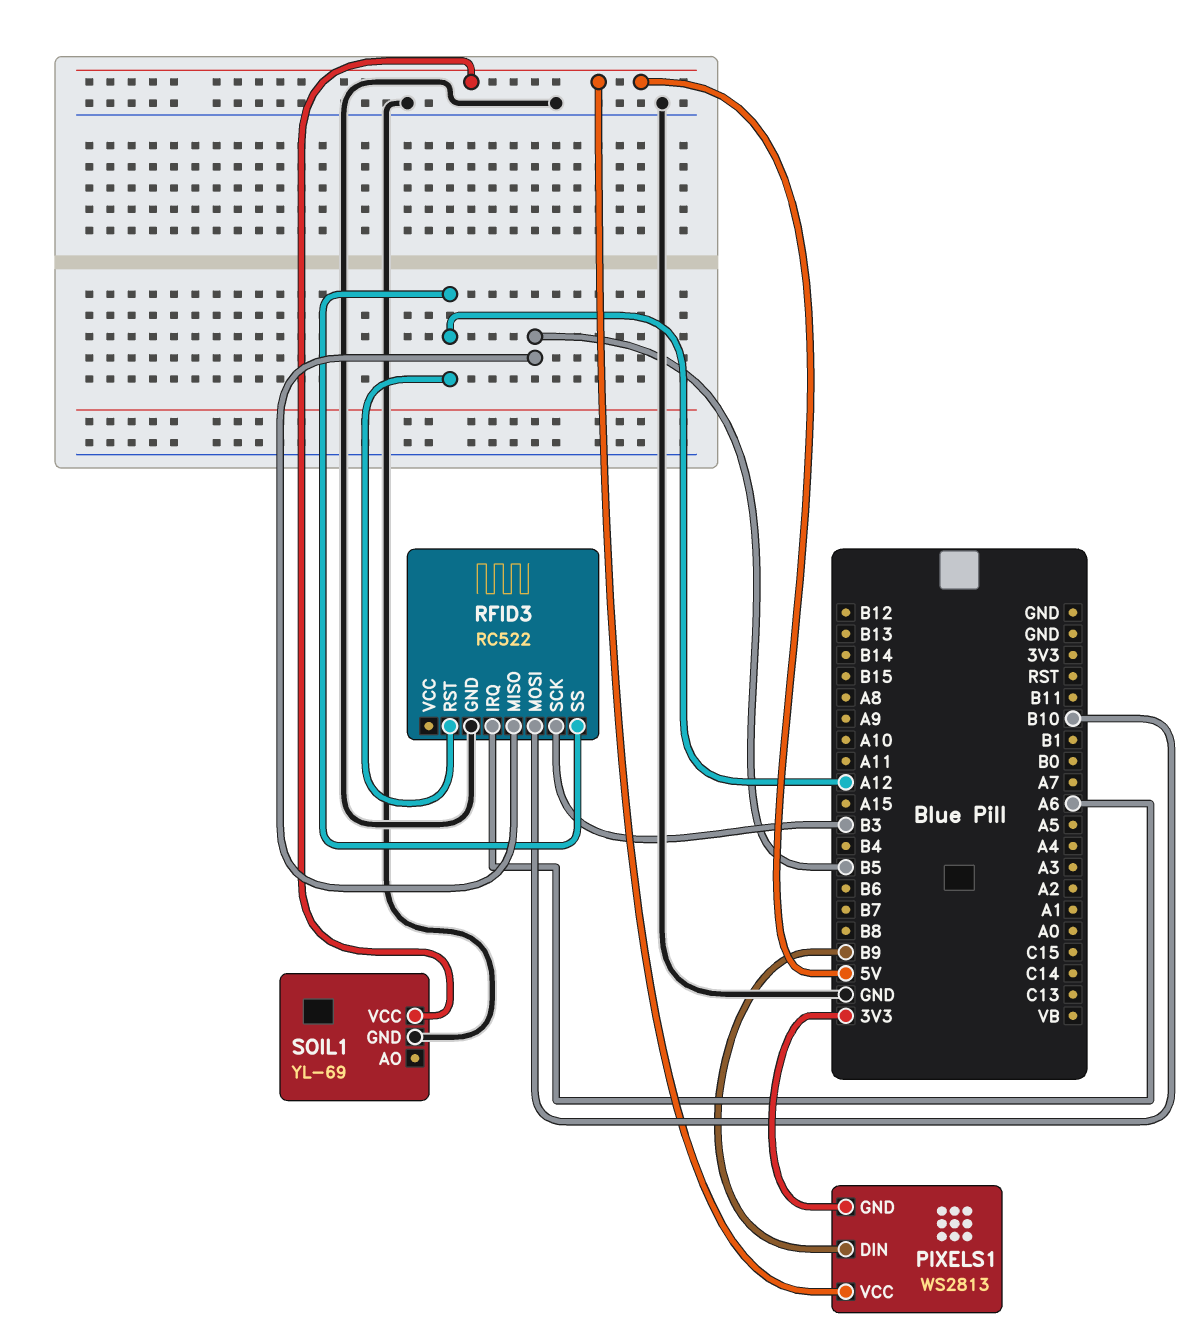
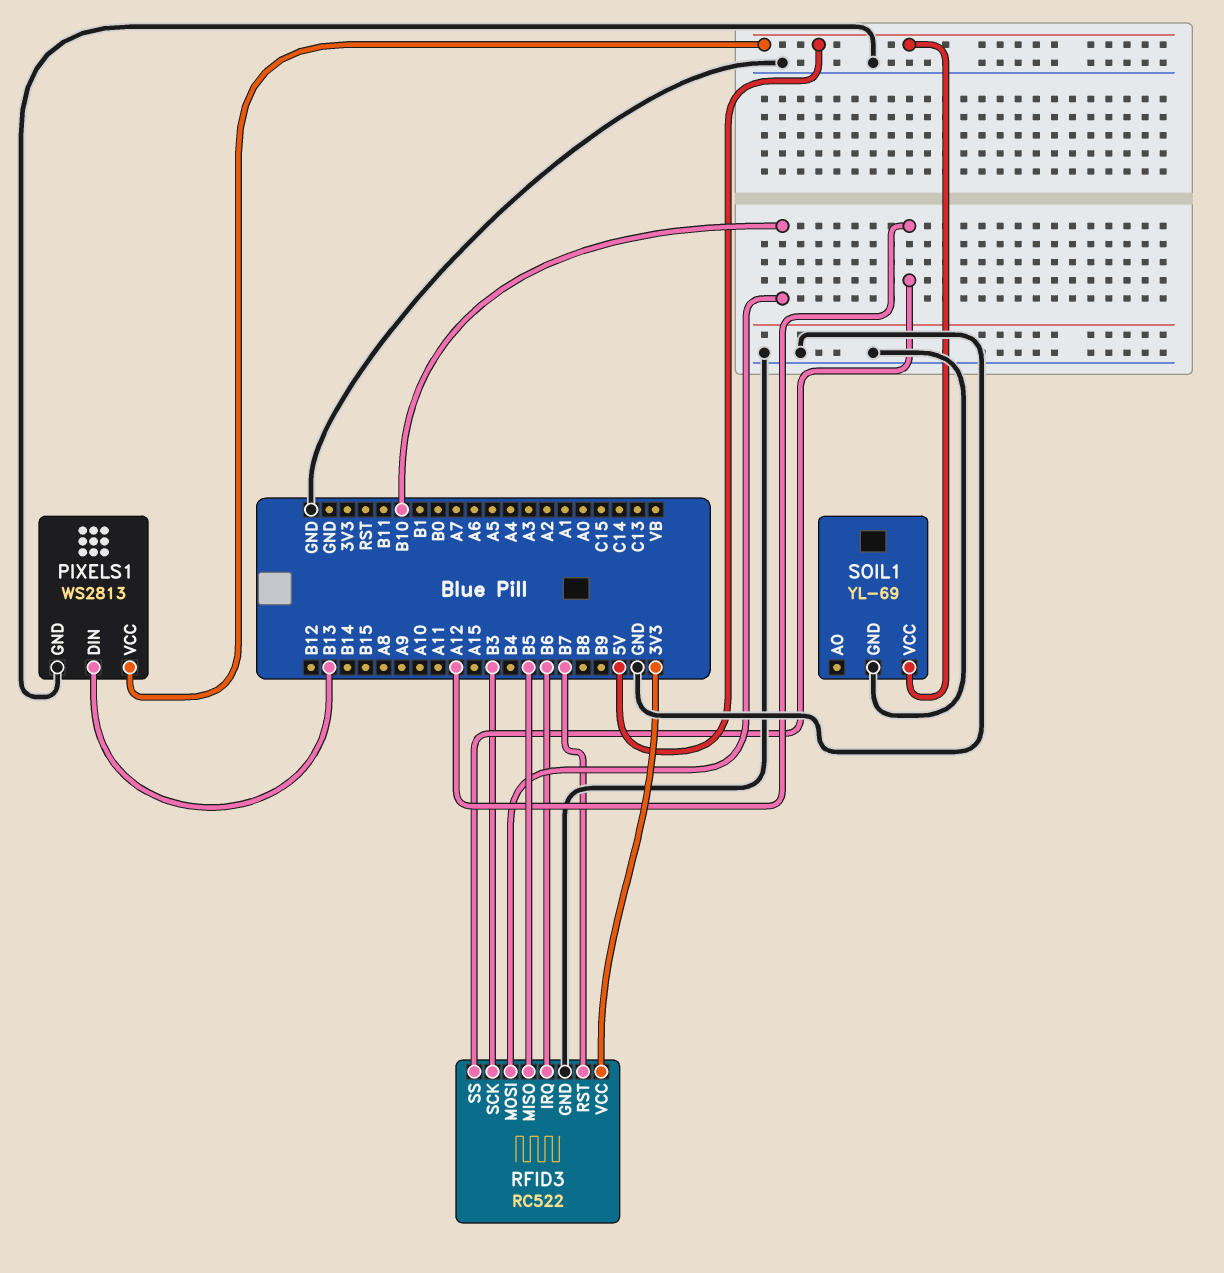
PIXELS1 pin DIN: B9 -> B13
PIXELS1 pin GND: 3V3 -> GND
RFID3 pin IRQ: A6 -> B6
RFID3 pin RST: A12 -> B7
RFID3 pin VCC: none -> 3V3

